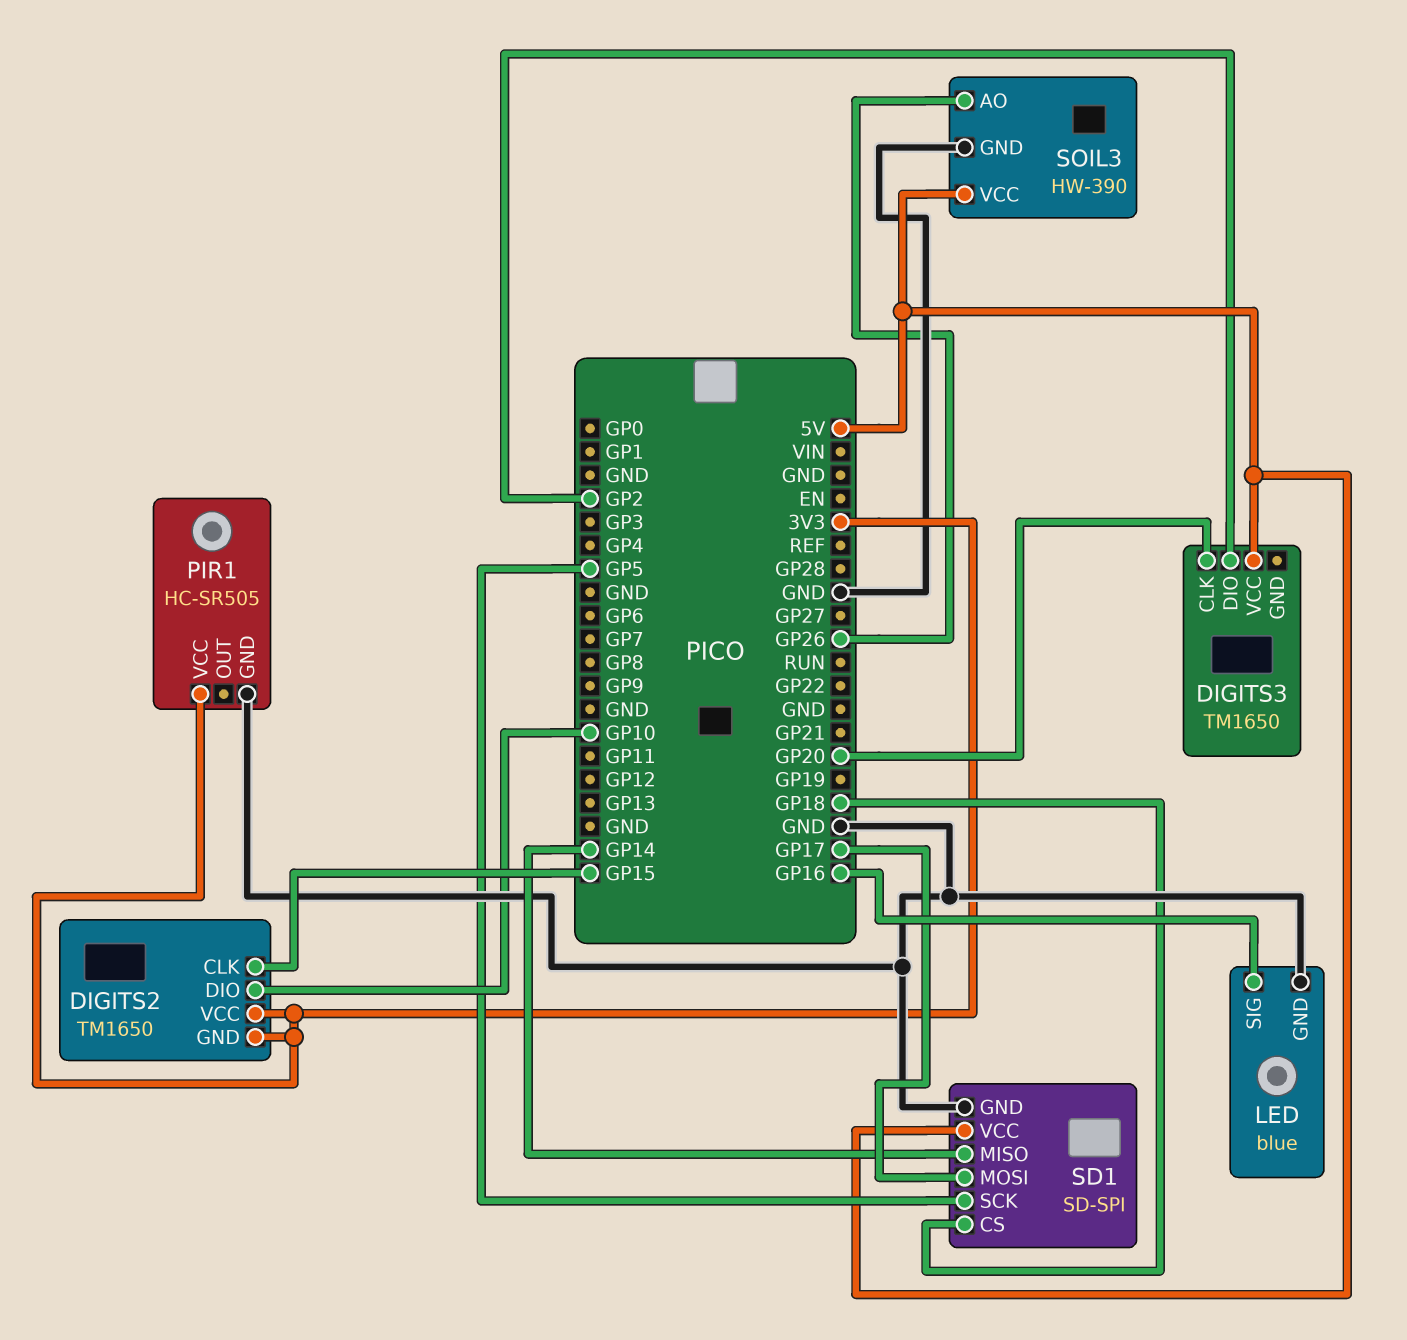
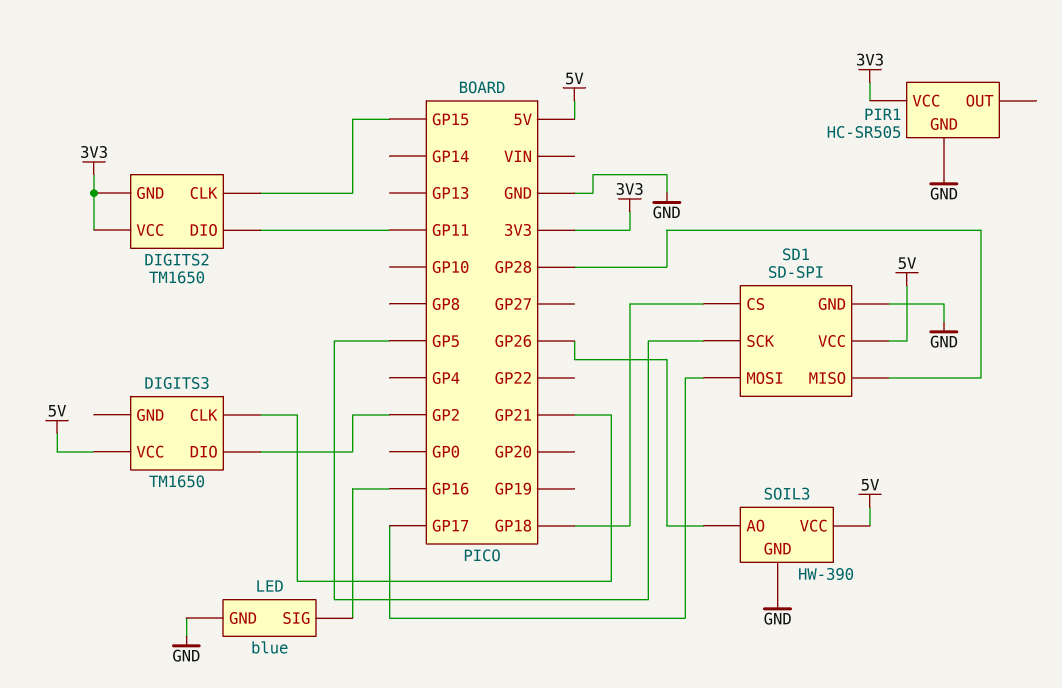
DIGITS2 pin DIO: GP10 -> GP11
DIGITS3 pin CLK: GP20 -> GP21
SD1 pin MISO: GP14 -> GP28

